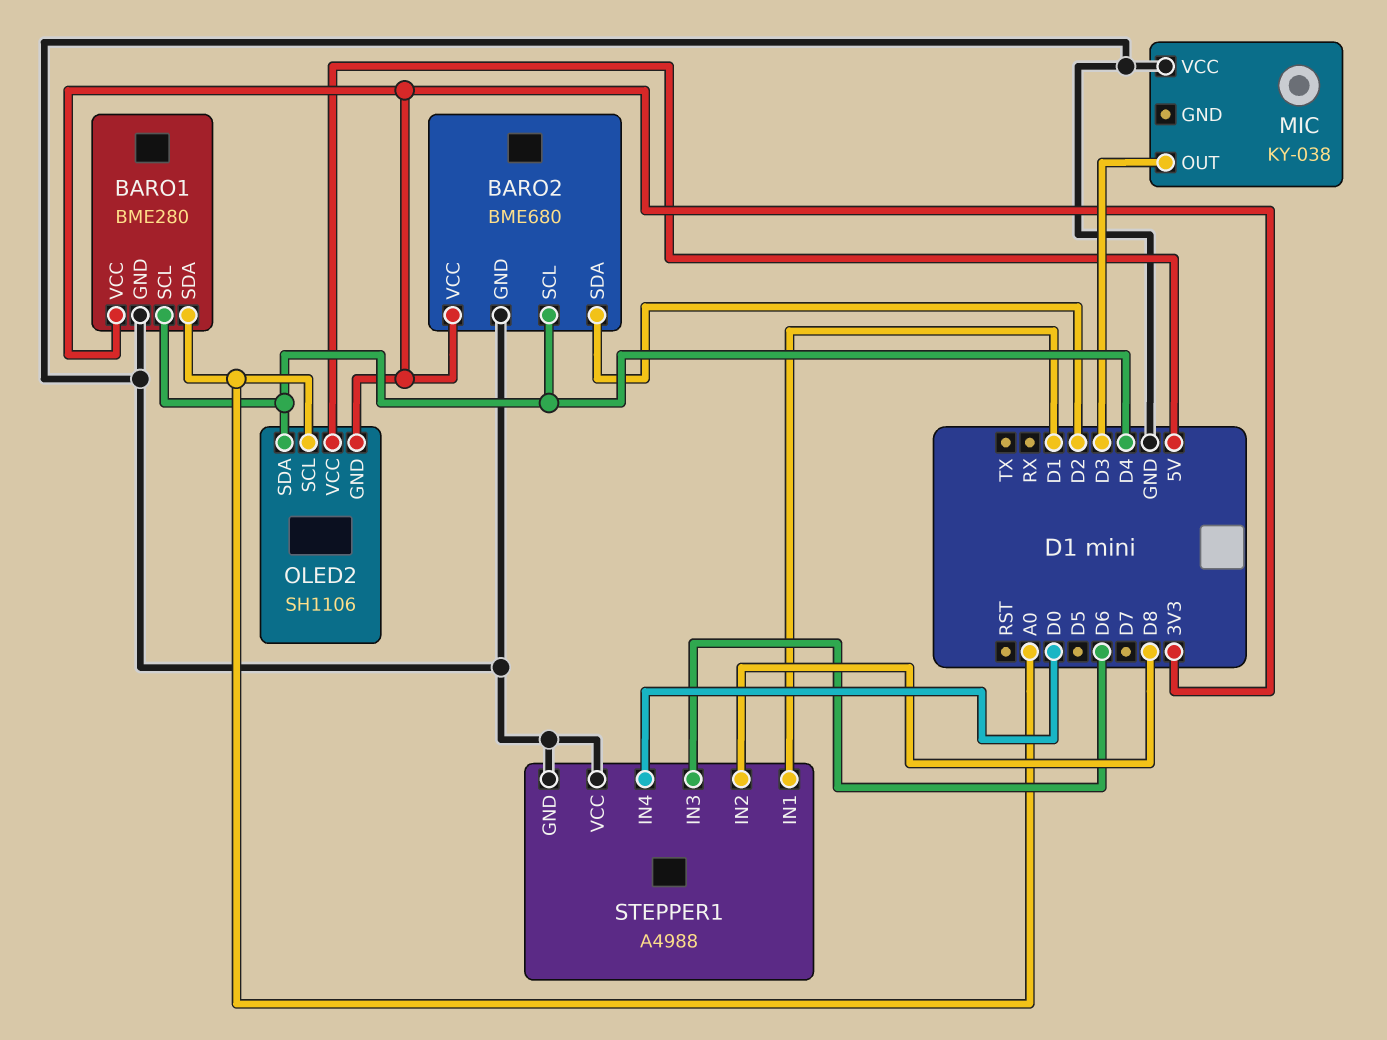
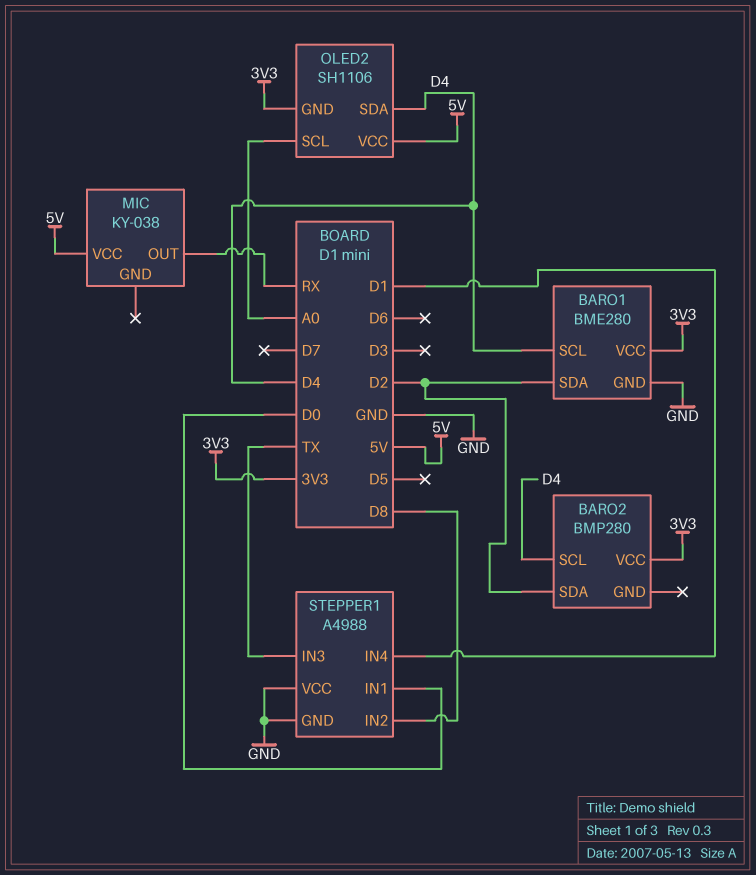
BARO1 pin SDA: A0 -> D2
BARO2: BME680 -> BMP280
BARO2 pin GND: GND -> none
MIC pin OUT: D3 -> RX
MIC pin VCC: GND -> 5V
STEPPER1 pin IN1: D1 -> D0
STEPPER1 pin IN3: D6 -> TX
STEPPER1 pin IN4: D0 -> D1

